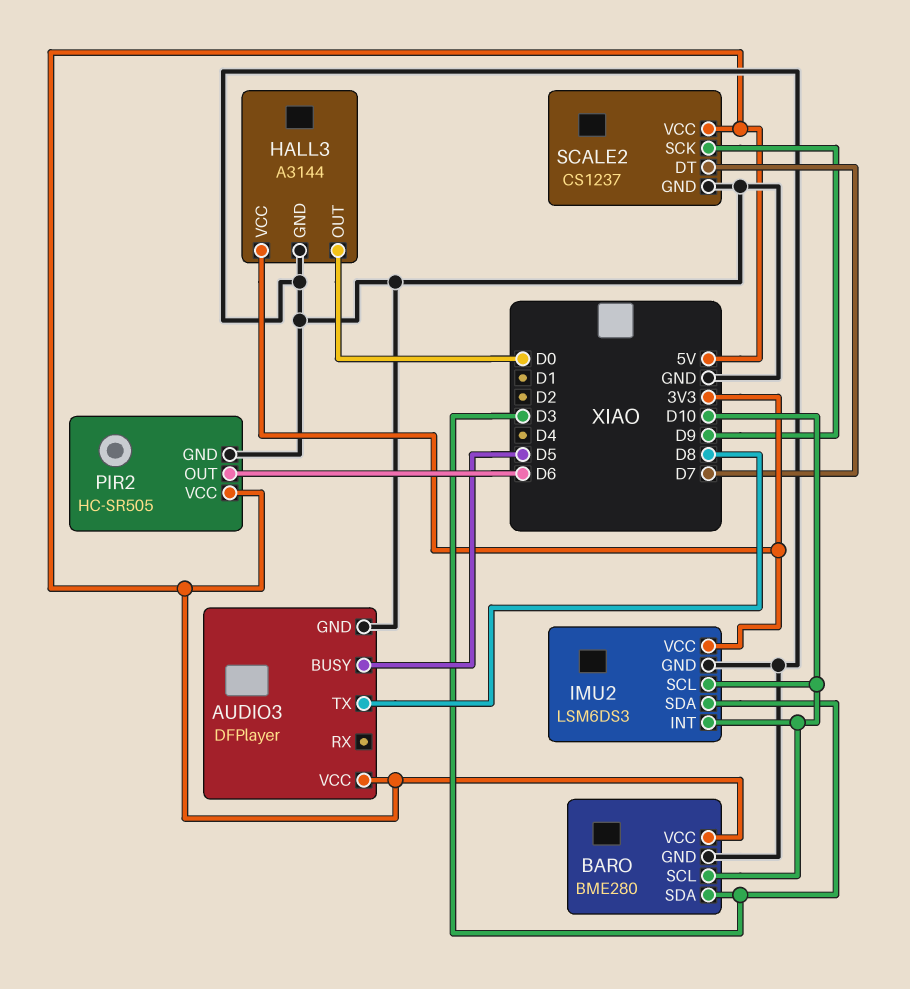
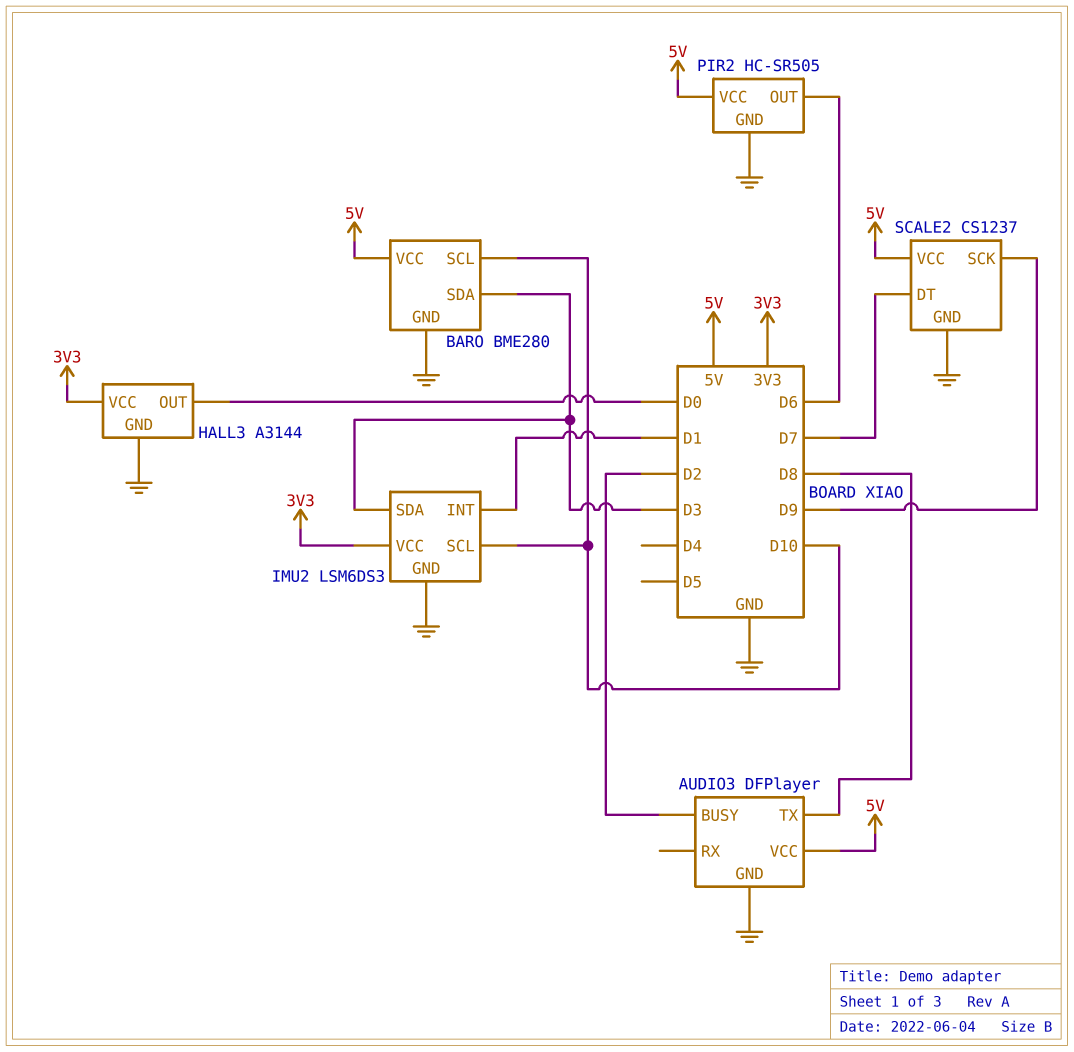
AUDIO3 pin BUSY: D5 -> D2
IMU2 pin INT: D10 -> D1

